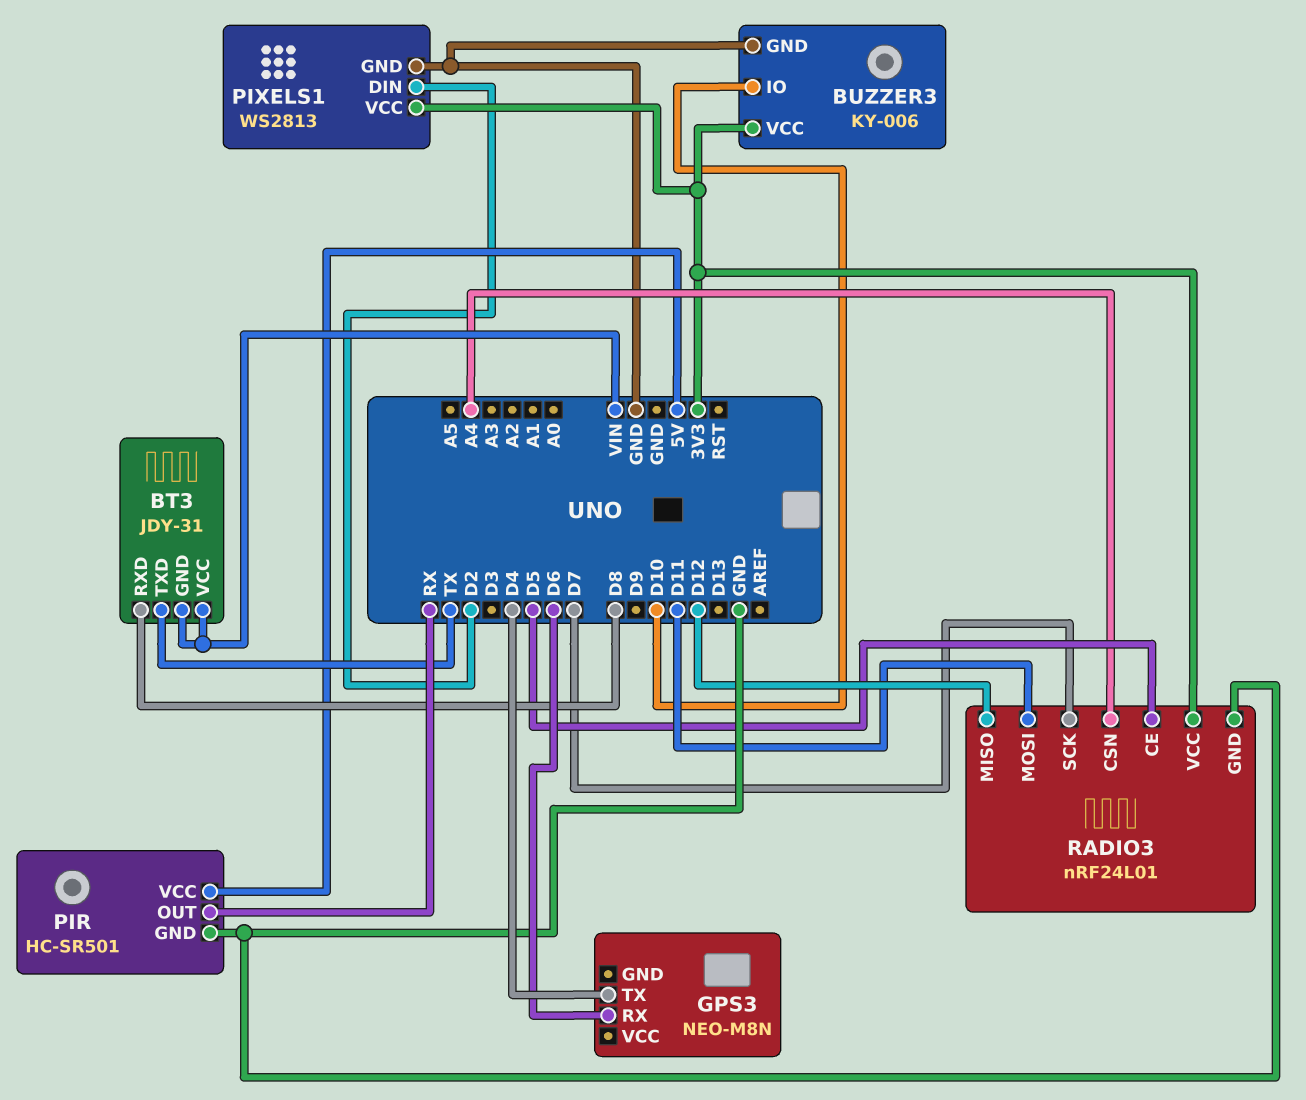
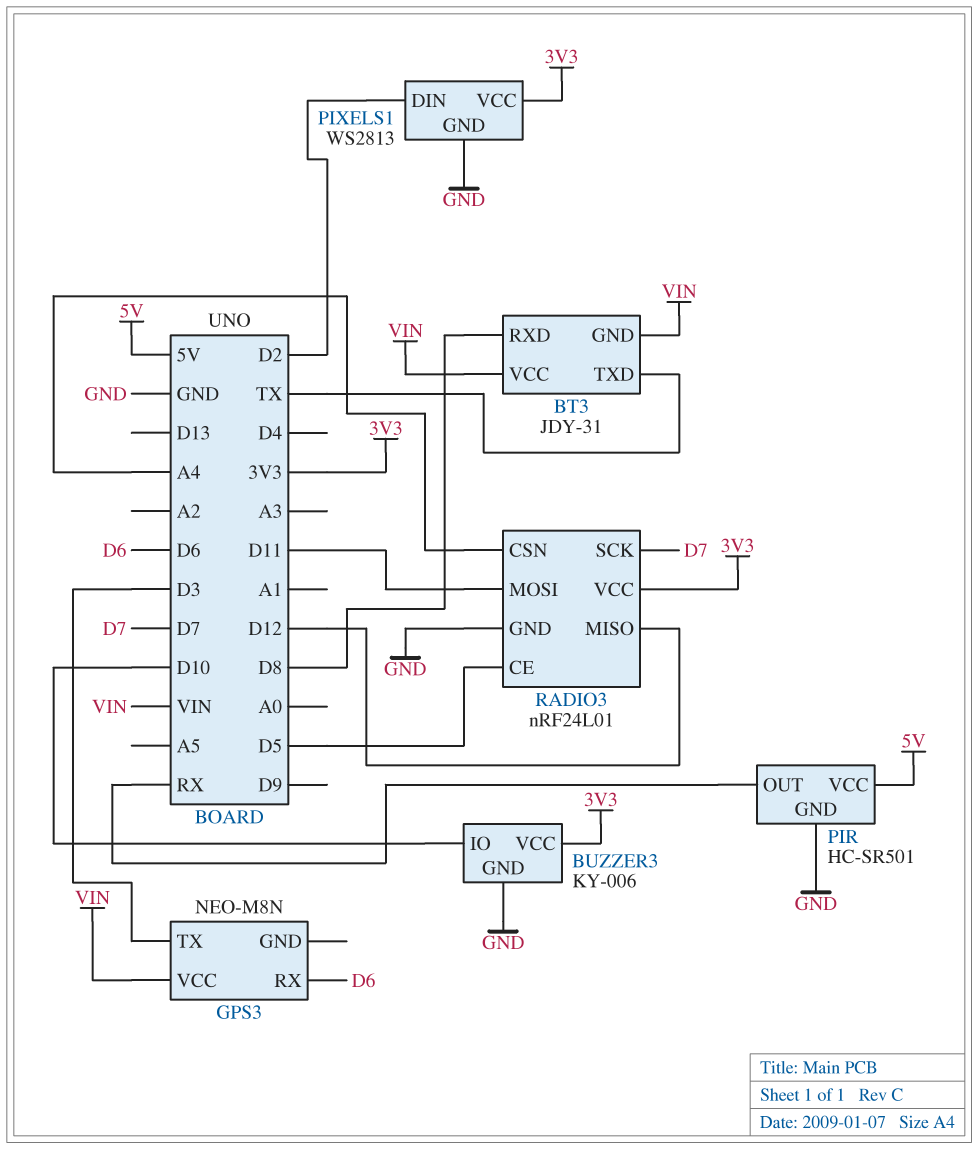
GPS3 pin TX: D4 -> D3
GPS3 pin VCC: none -> VIN

